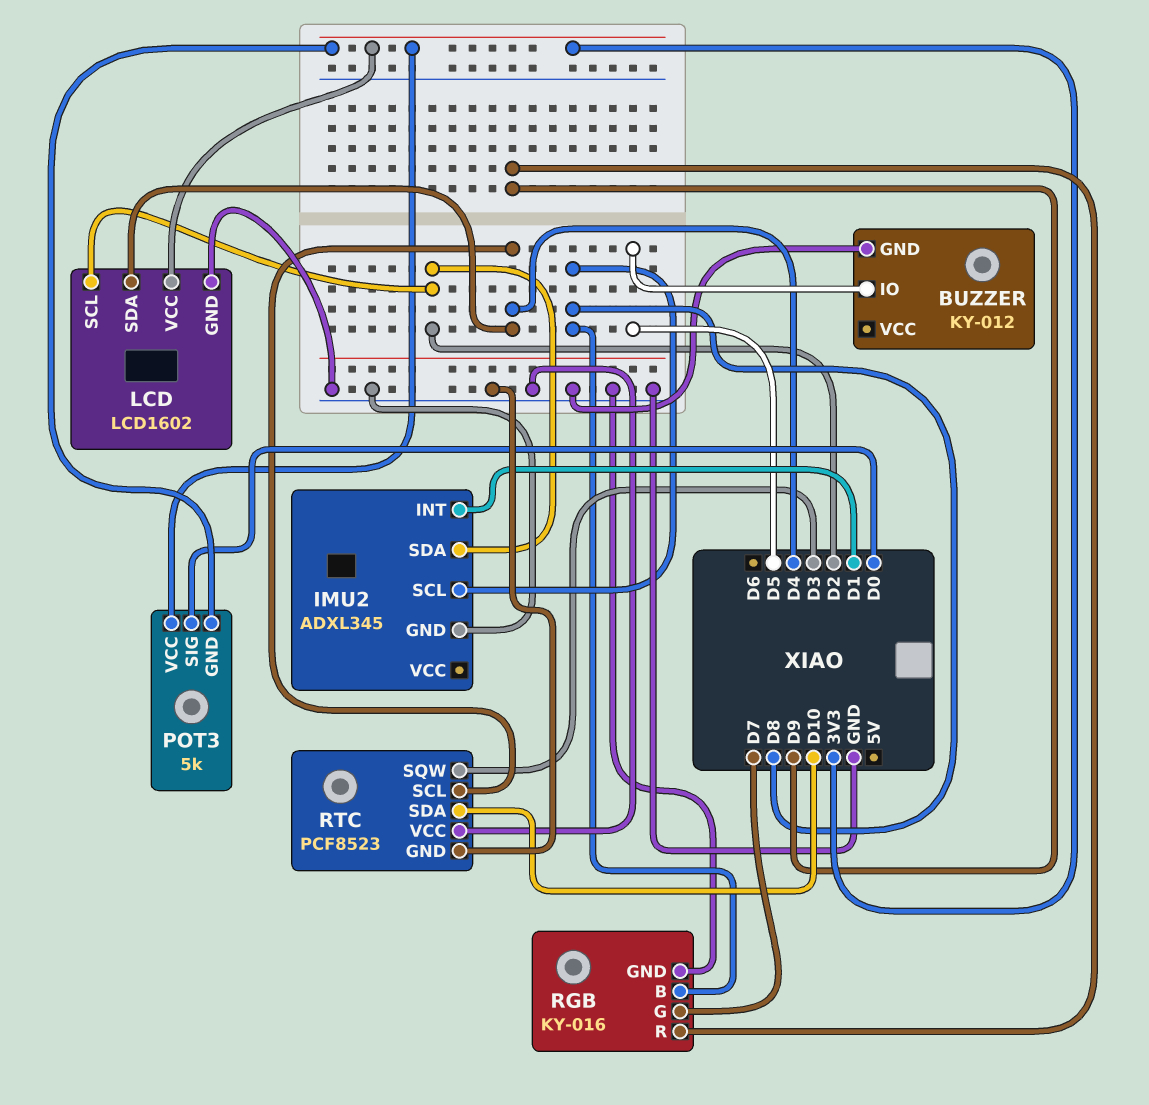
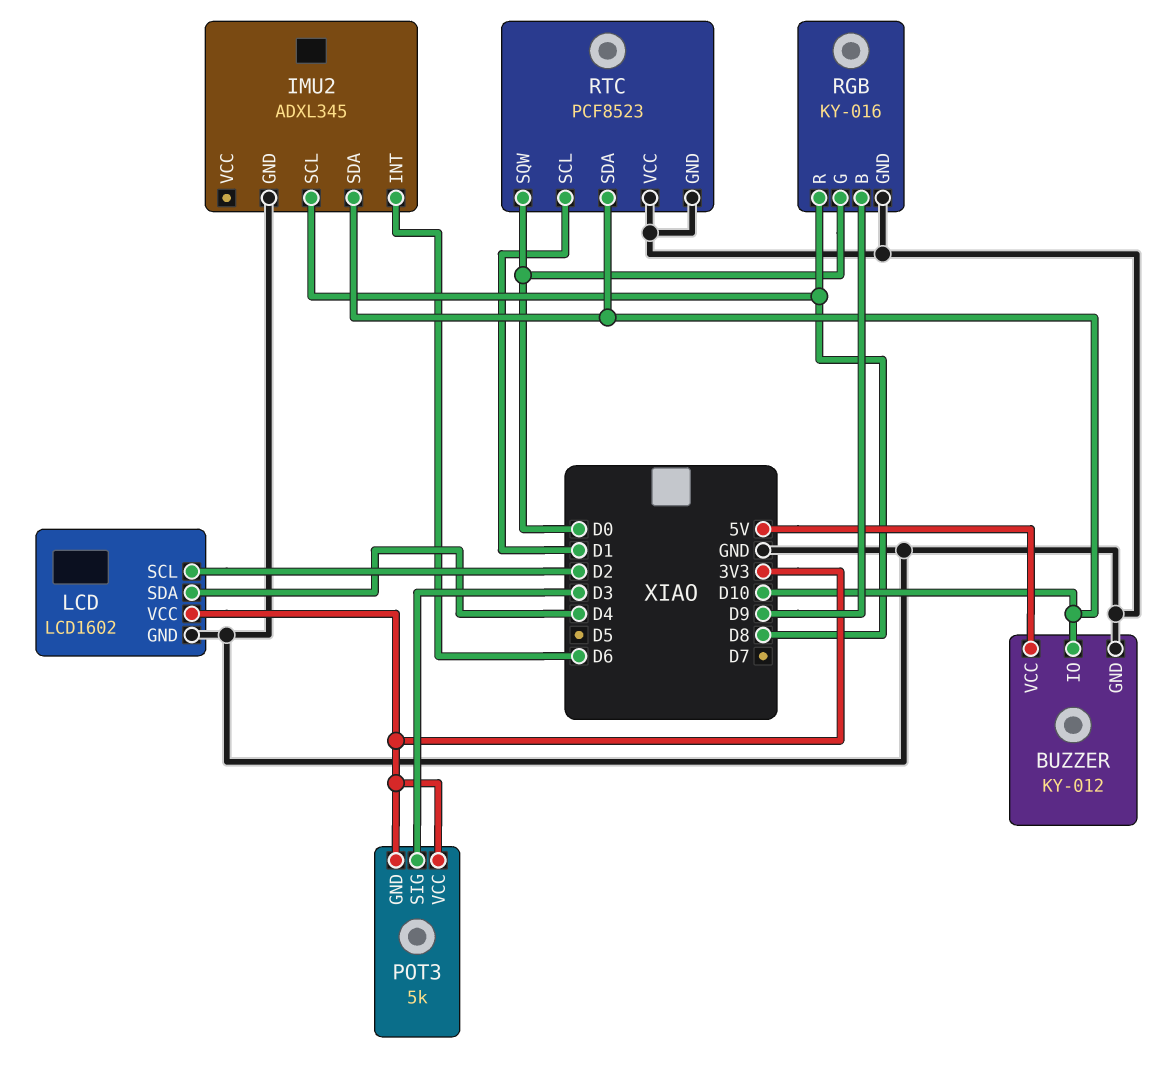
BUZZER pin IO: D5 -> D10
BUZZER pin VCC: none -> 5V
IMU2 pin INT: D1 -> D6
IMU2 pin SDA: D2 -> D10
POT3 pin SIG: D0 -> D3
RGB pin B: D8 -> D9
RGB pin G: D7 -> D0
RGB pin R: D9 -> D8
RTC pin SCL: D4 -> D1
RTC pin SQW: D3 -> D0

